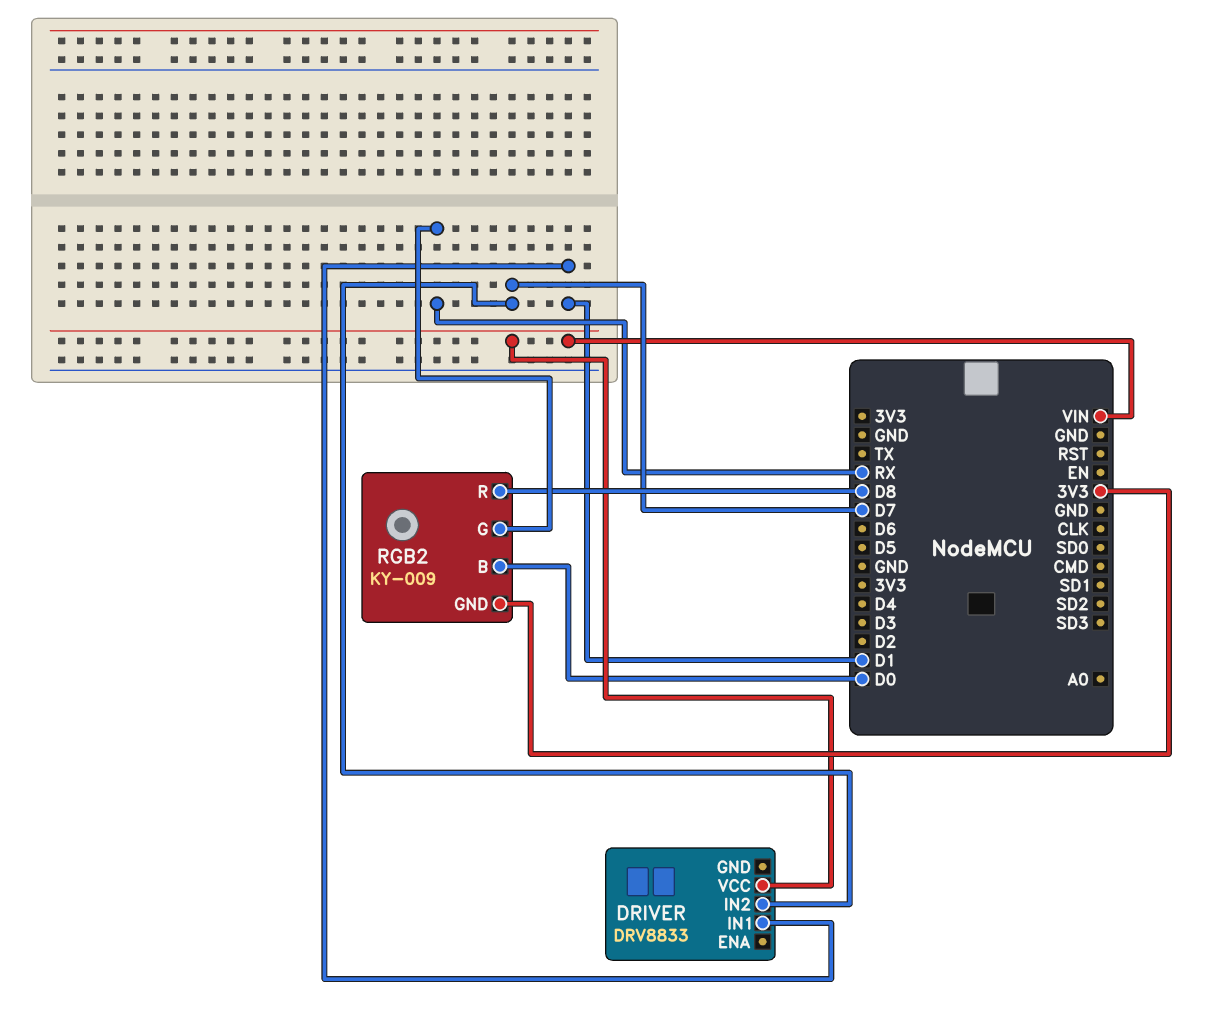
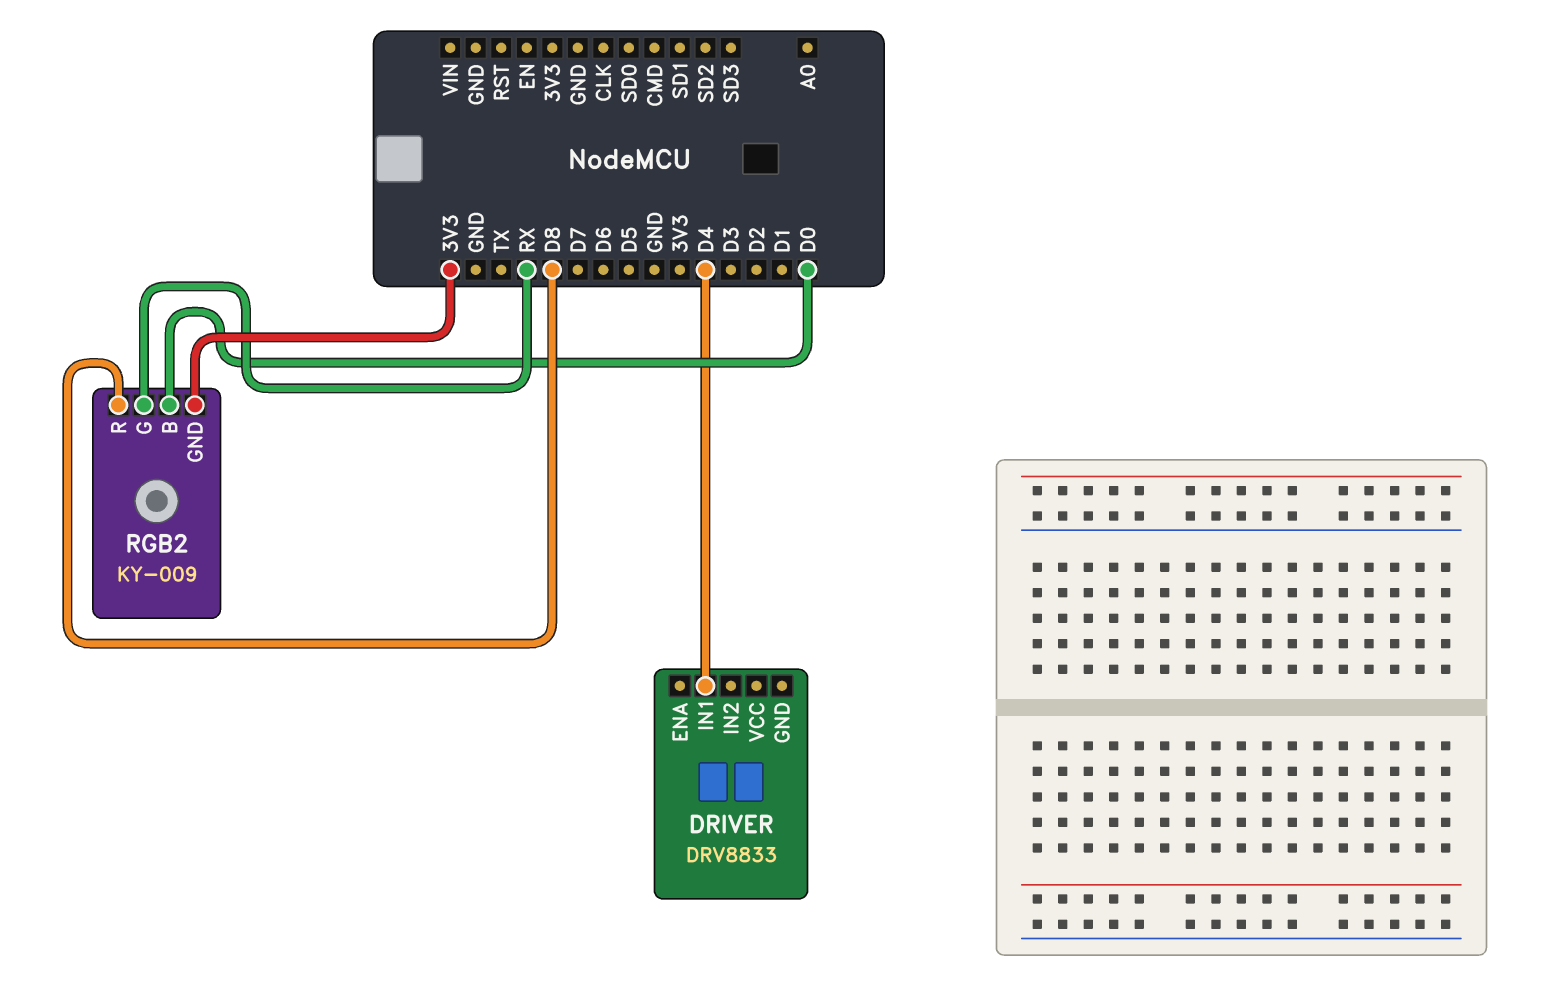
DRIVER pin IN1: D1 -> D4
DRIVER pin IN2: D7 -> none
DRIVER pin VCC: VIN -> none

